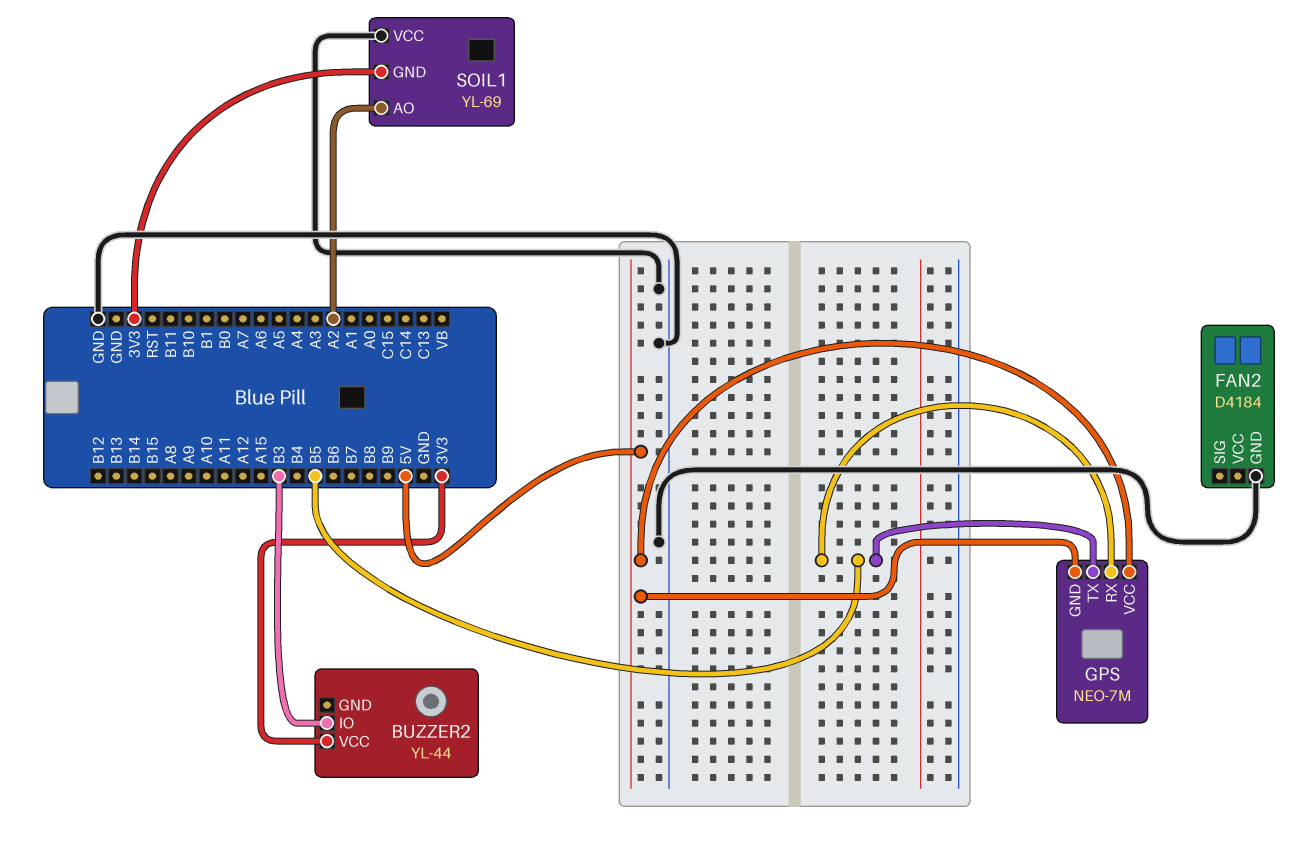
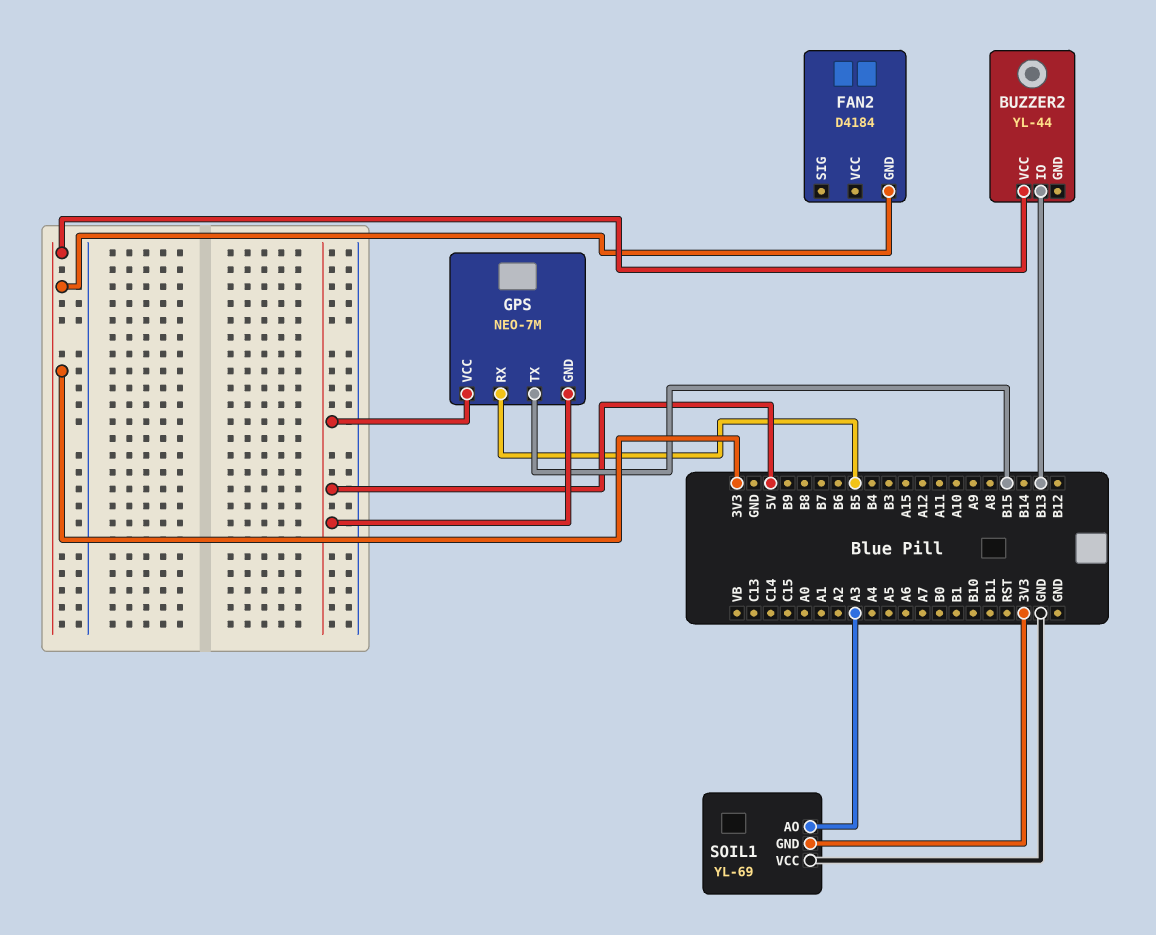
BUZZER2 pin IO: B3 -> B13
FAN2 pin GND: GND -> 3V3
GPS pin TX: B5 -> B15
SOIL1 pin AO: A2 -> A3

